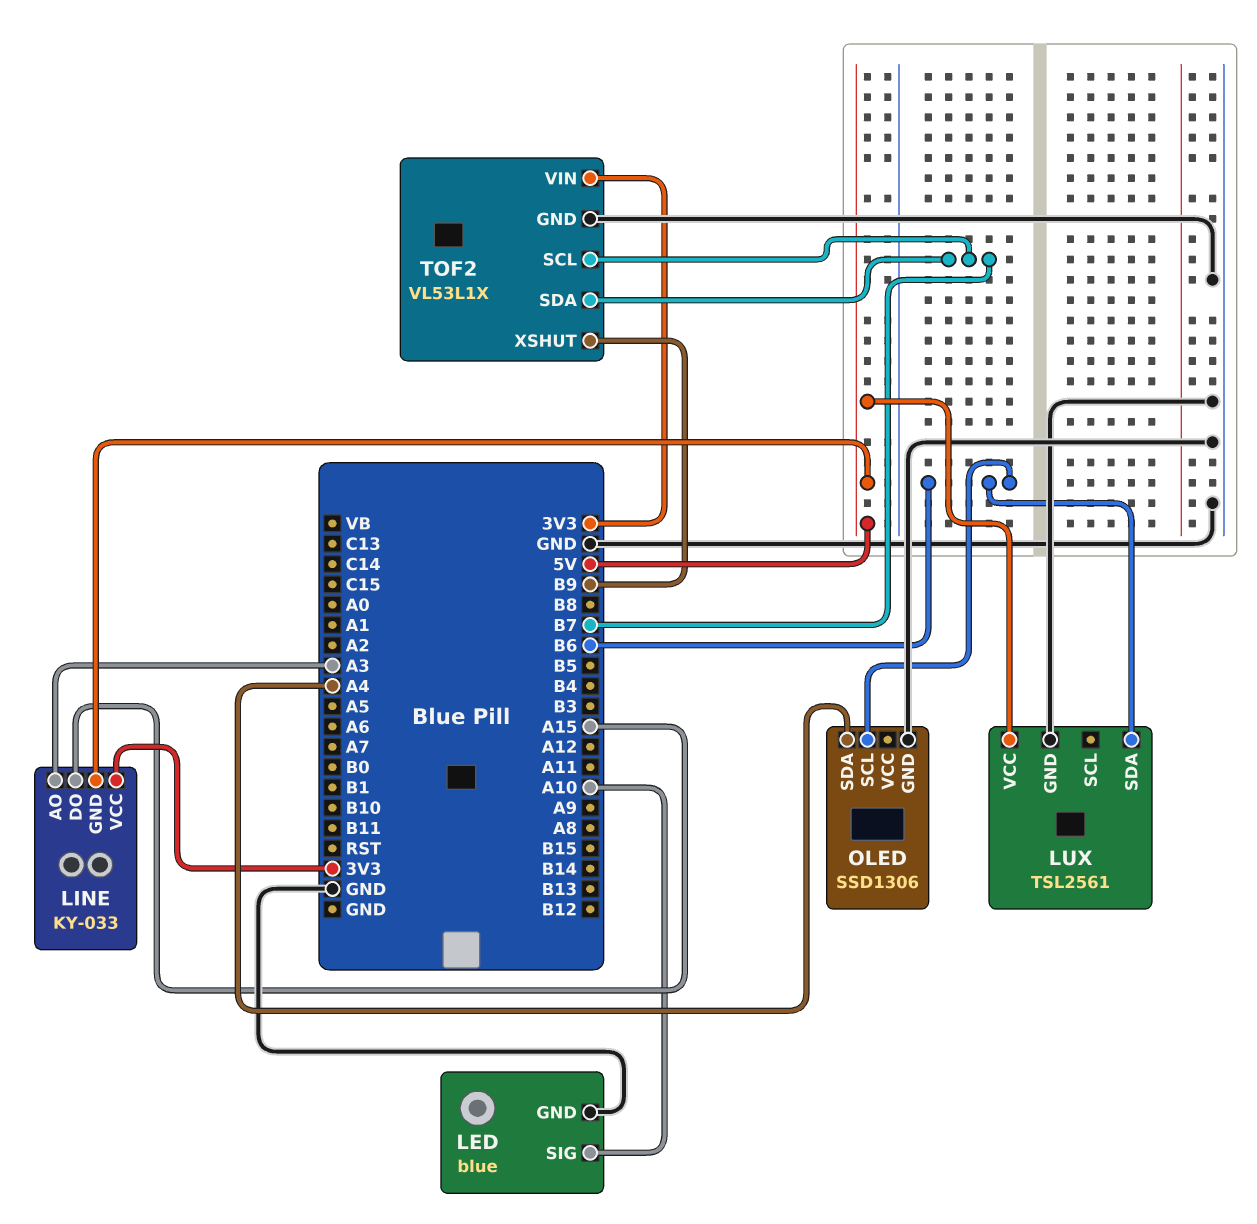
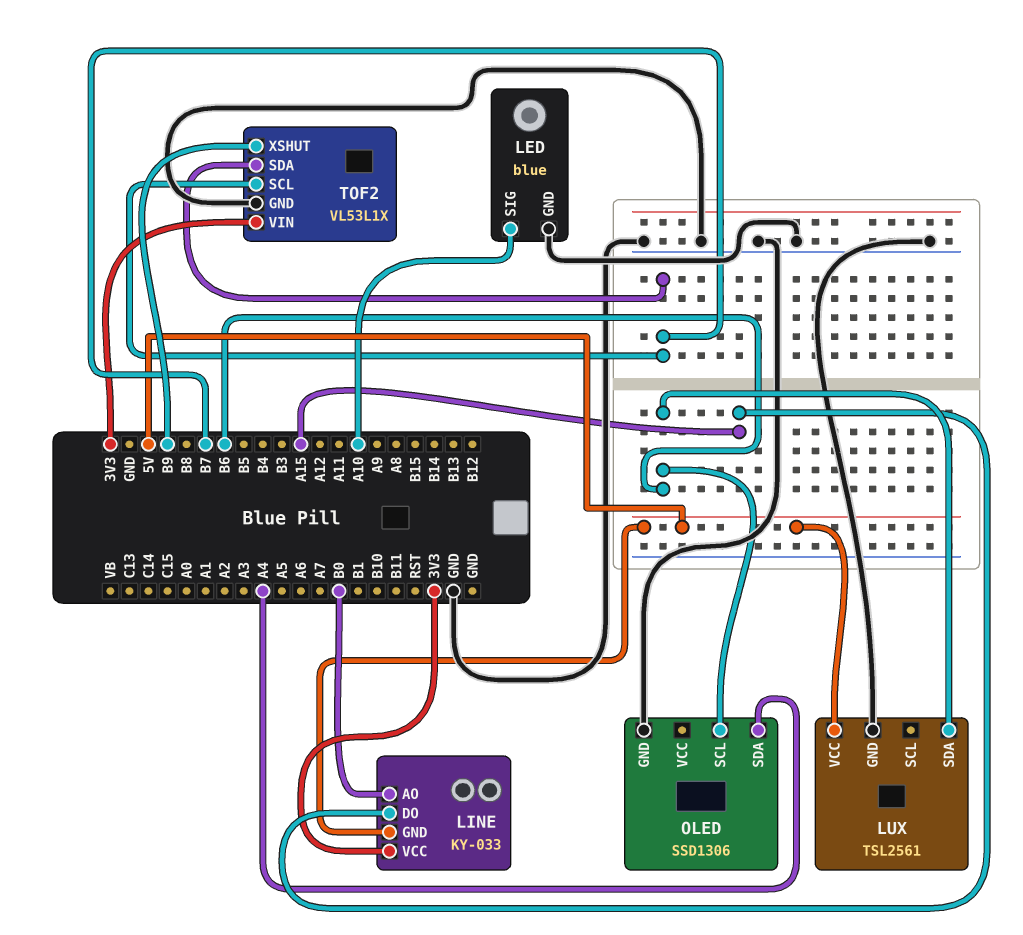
LINE pin AO: A3 -> B0

